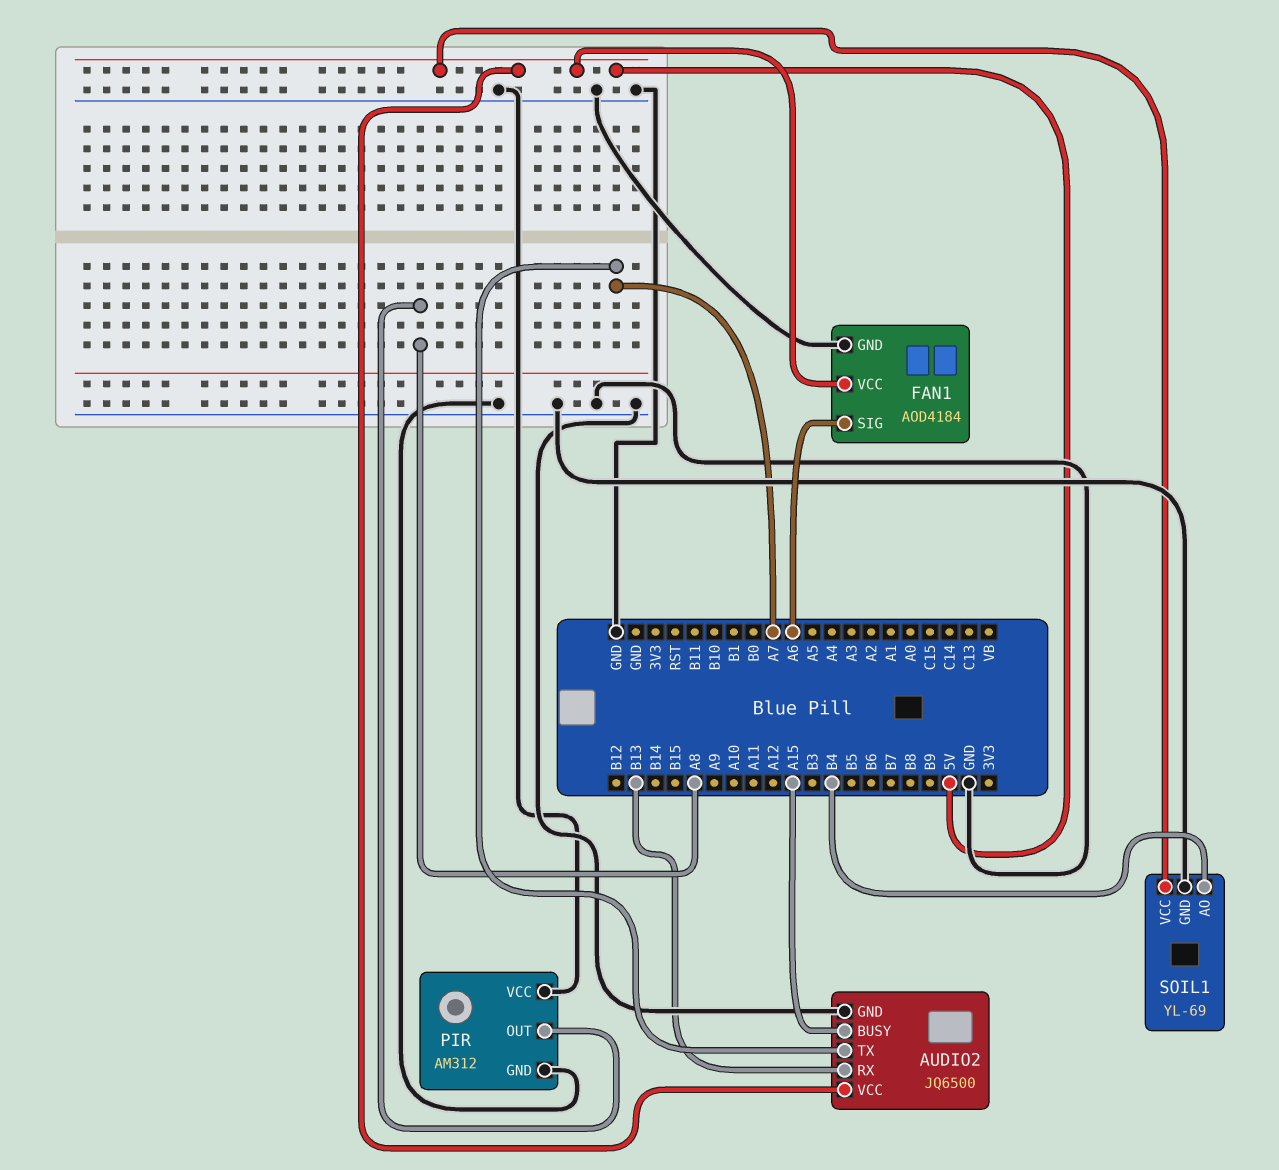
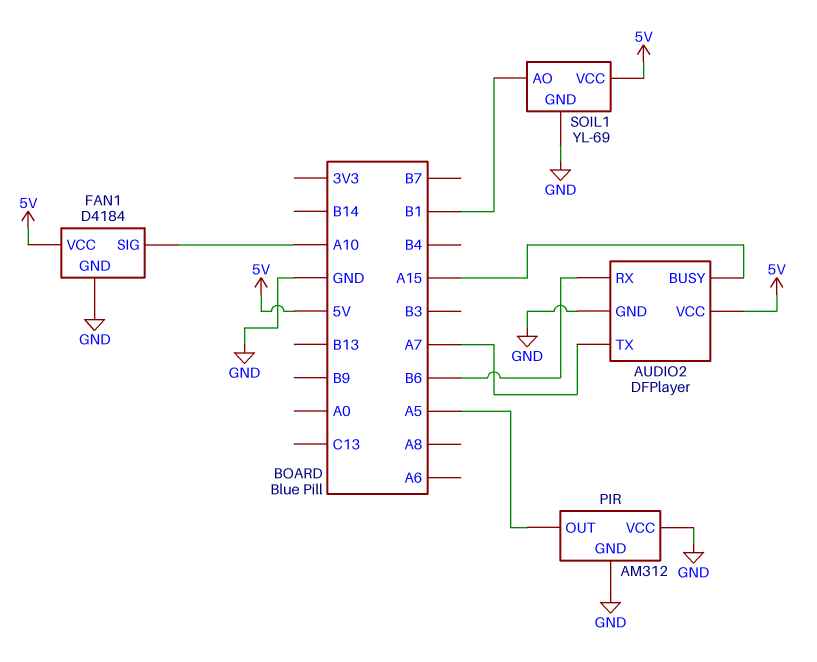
AUDIO2: JQ6500 -> DFPlayer
AUDIO2 pin RX: B13 -> B6
FAN1: AOD4184 -> D4184
FAN1 pin SIG: A6 -> A10
PIR pin OUT: A8 -> A5
SOIL1 pin AO: B4 -> B1

